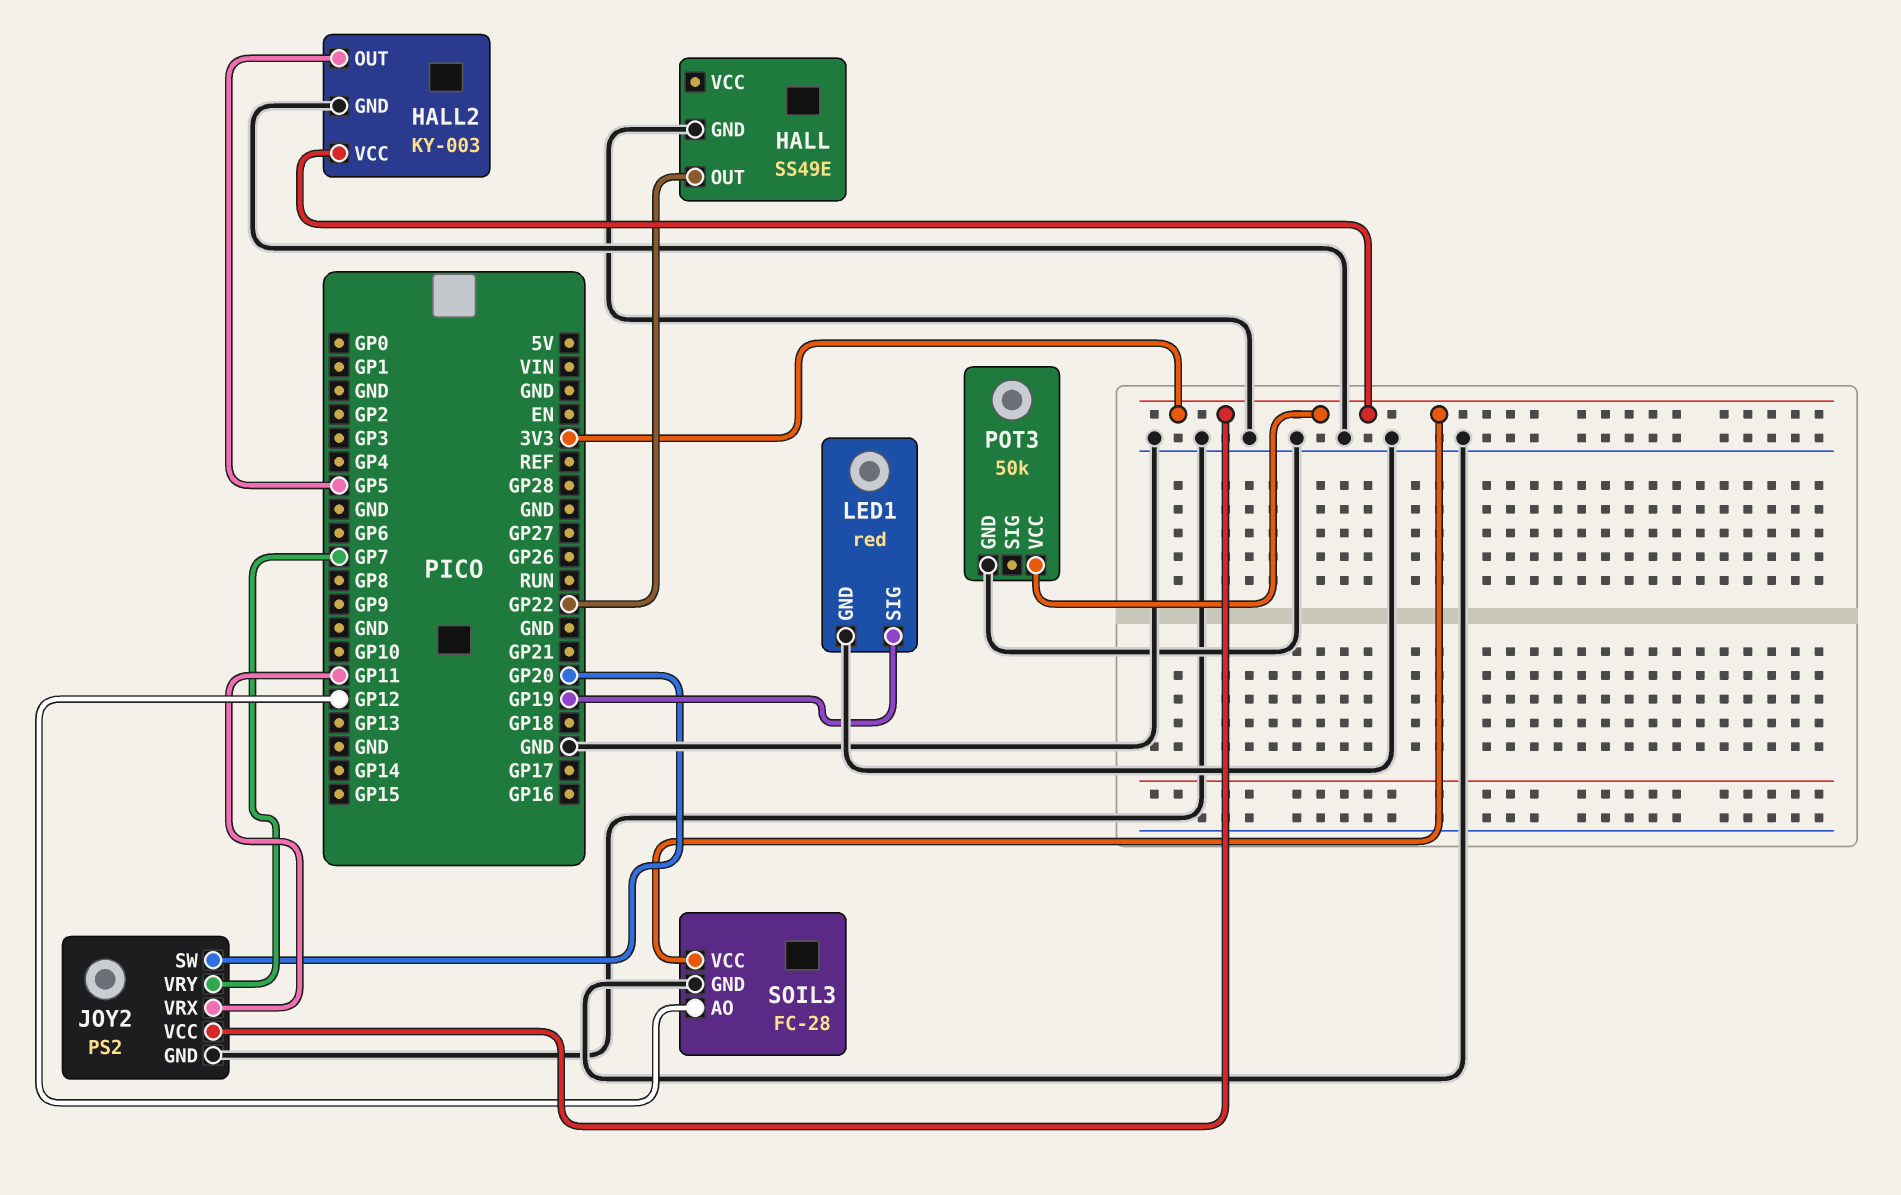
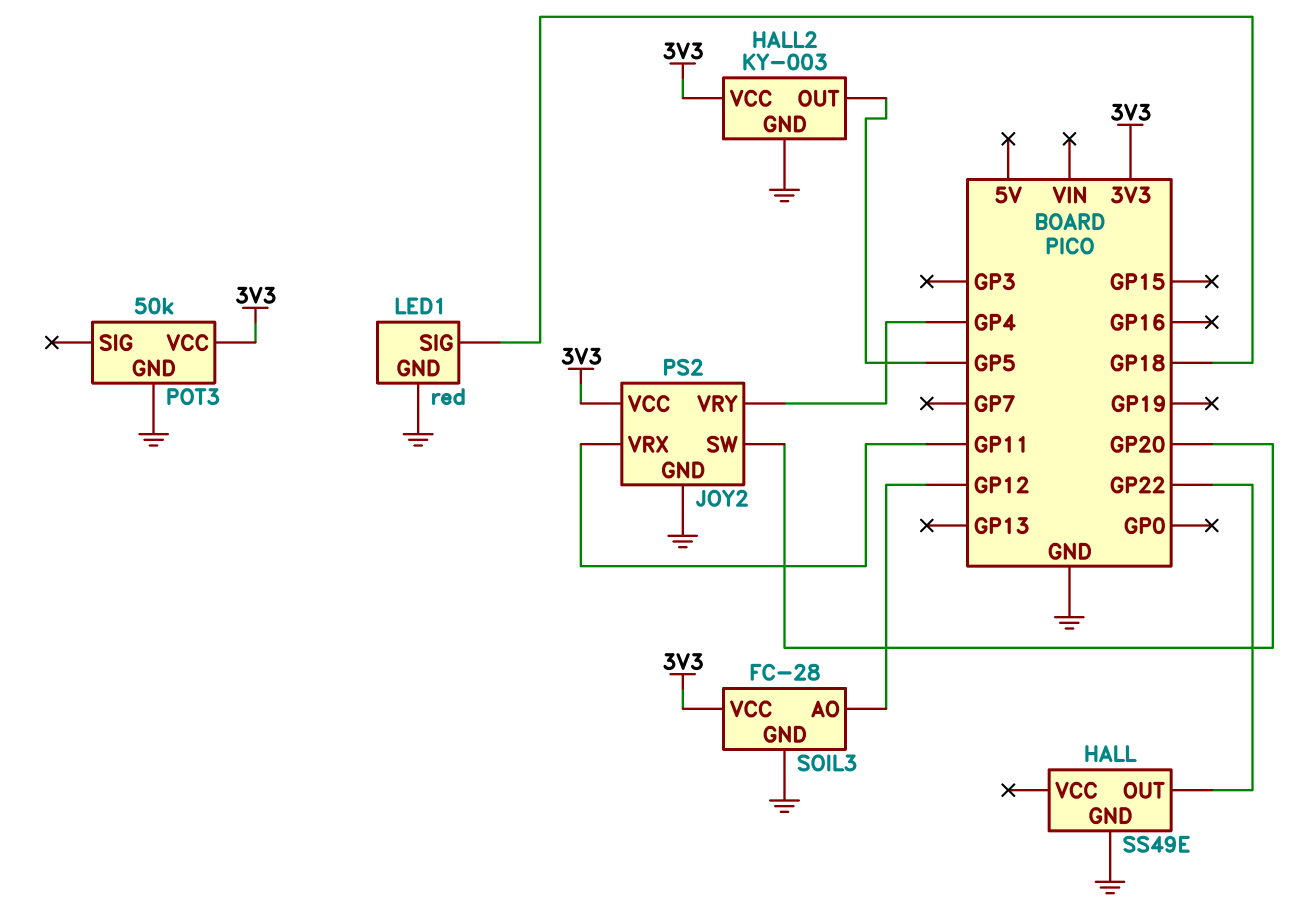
JOY2 pin VRY: GP7 -> GP4
LED1 pin SIG: GP19 -> GP18

